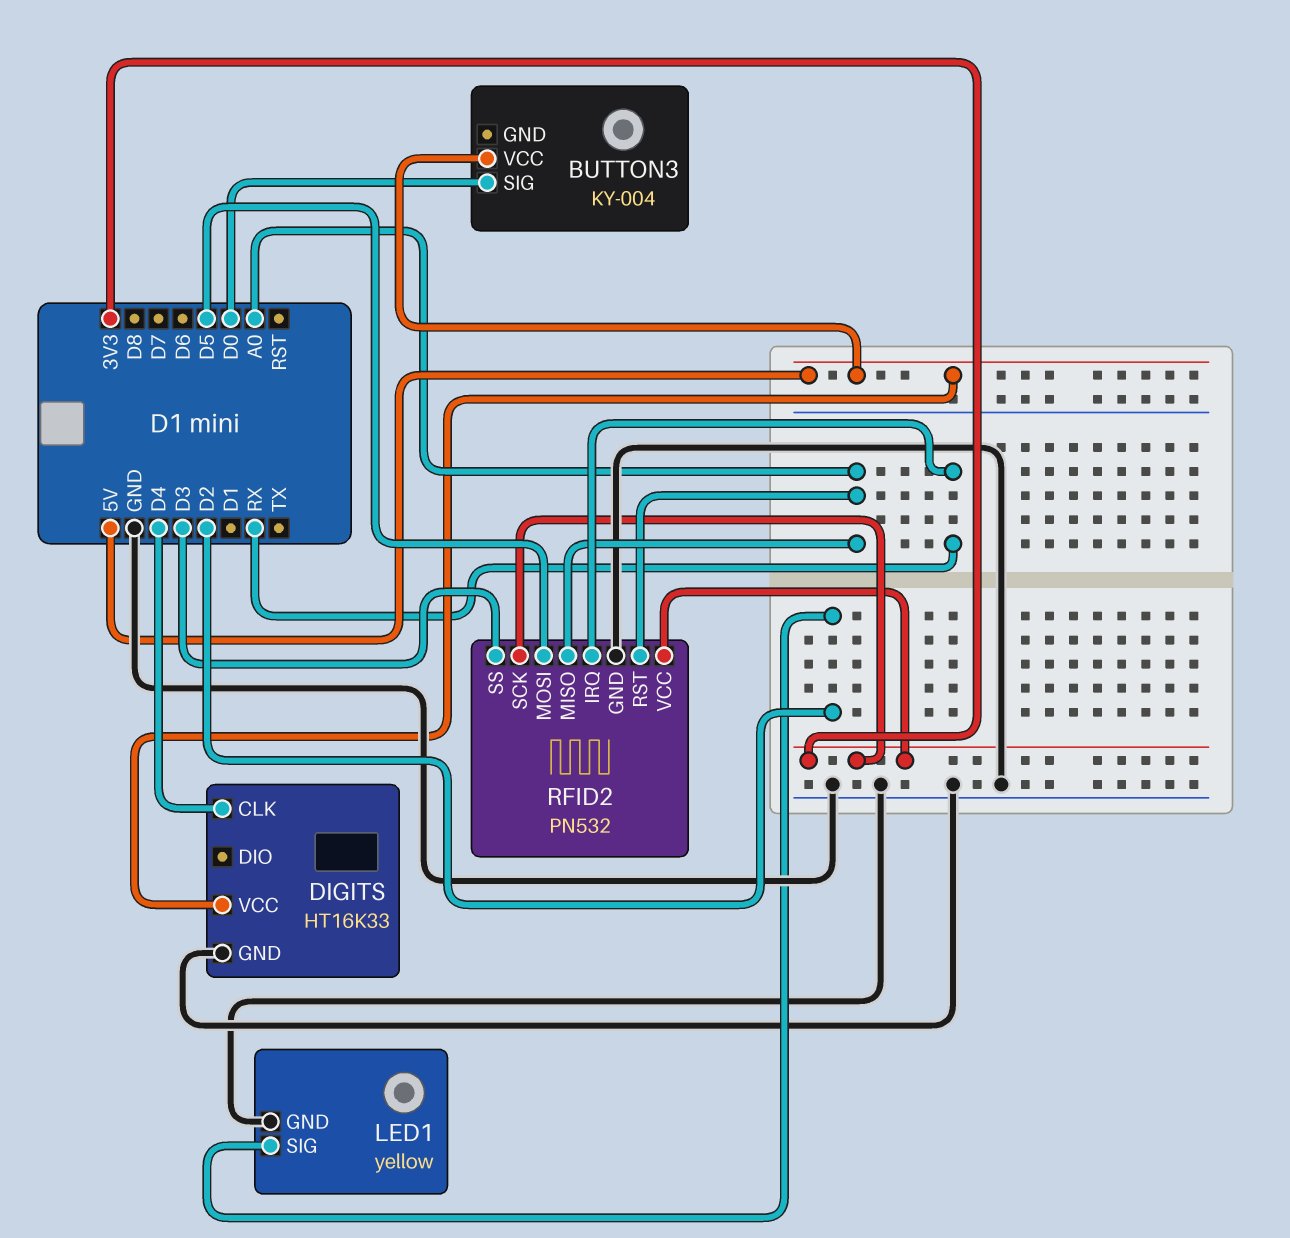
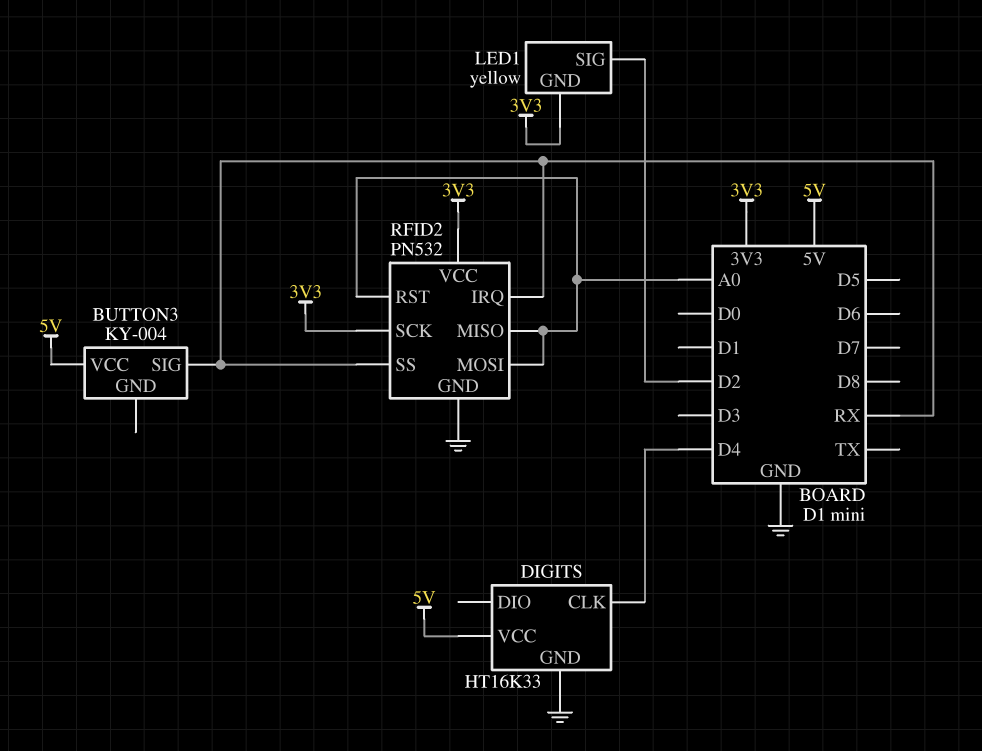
BUTTON3 pin SIG: D0 -> RX
LED1 pin GND: GND -> 3V3
RFID2 pin MOSI: D5 -> A0
RFID2 pin SS: D3 -> RX

